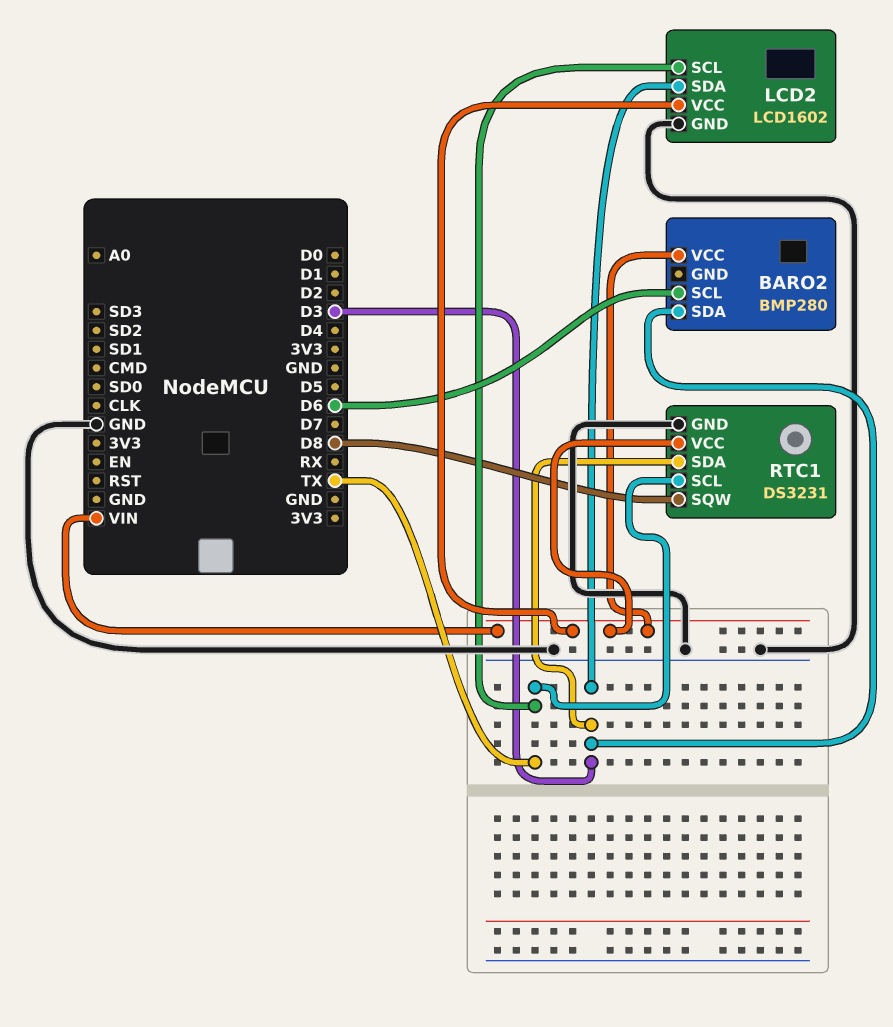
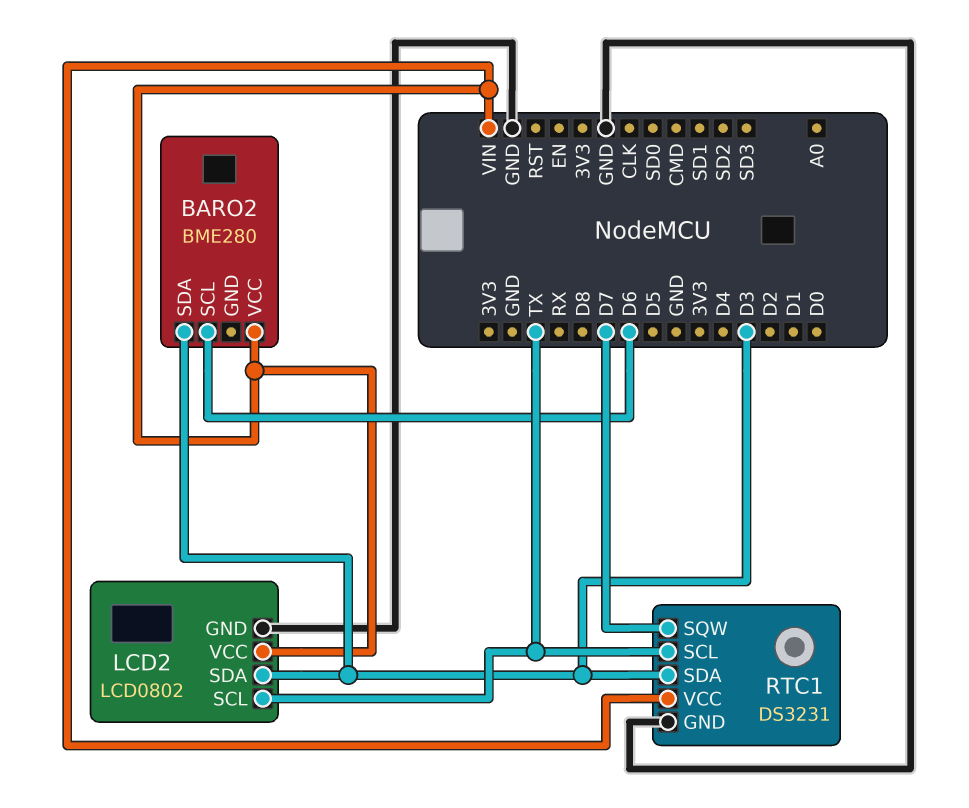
BARO2: BMP280 -> BME280
LCD2: LCD1602 -> LCD0802
RTC1 pin SQW: D8 -> D7

